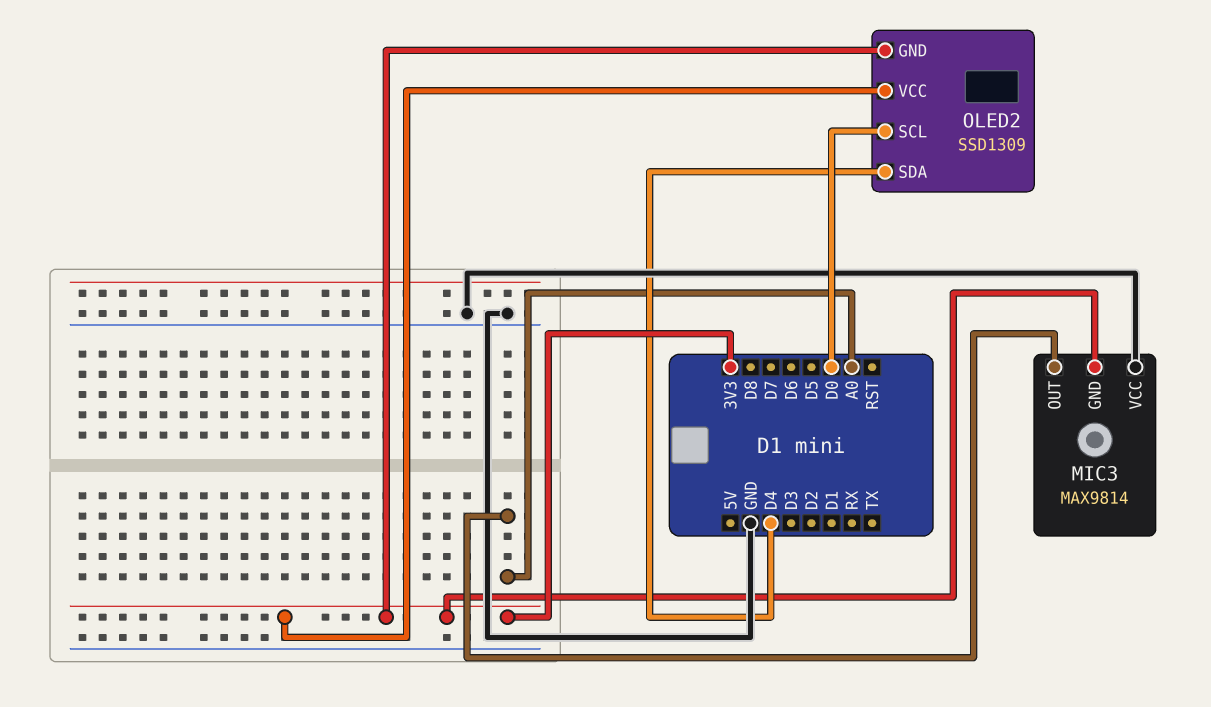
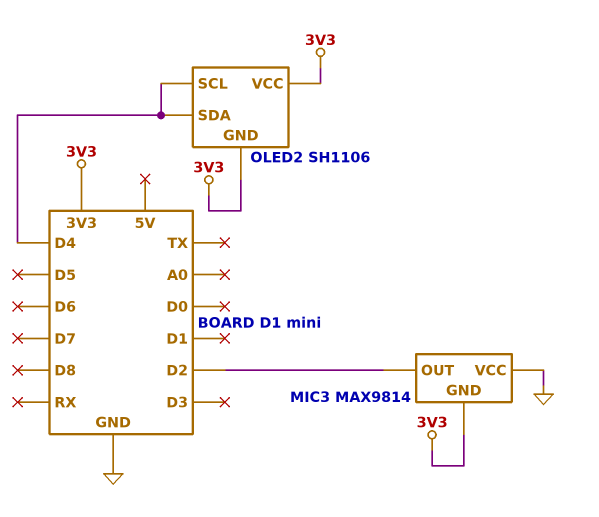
MIC3 pin OUT: A0 -> D2
OLED2: SSD1309 -> SH1106
OLED2 pin SCL: D0 -> D4

